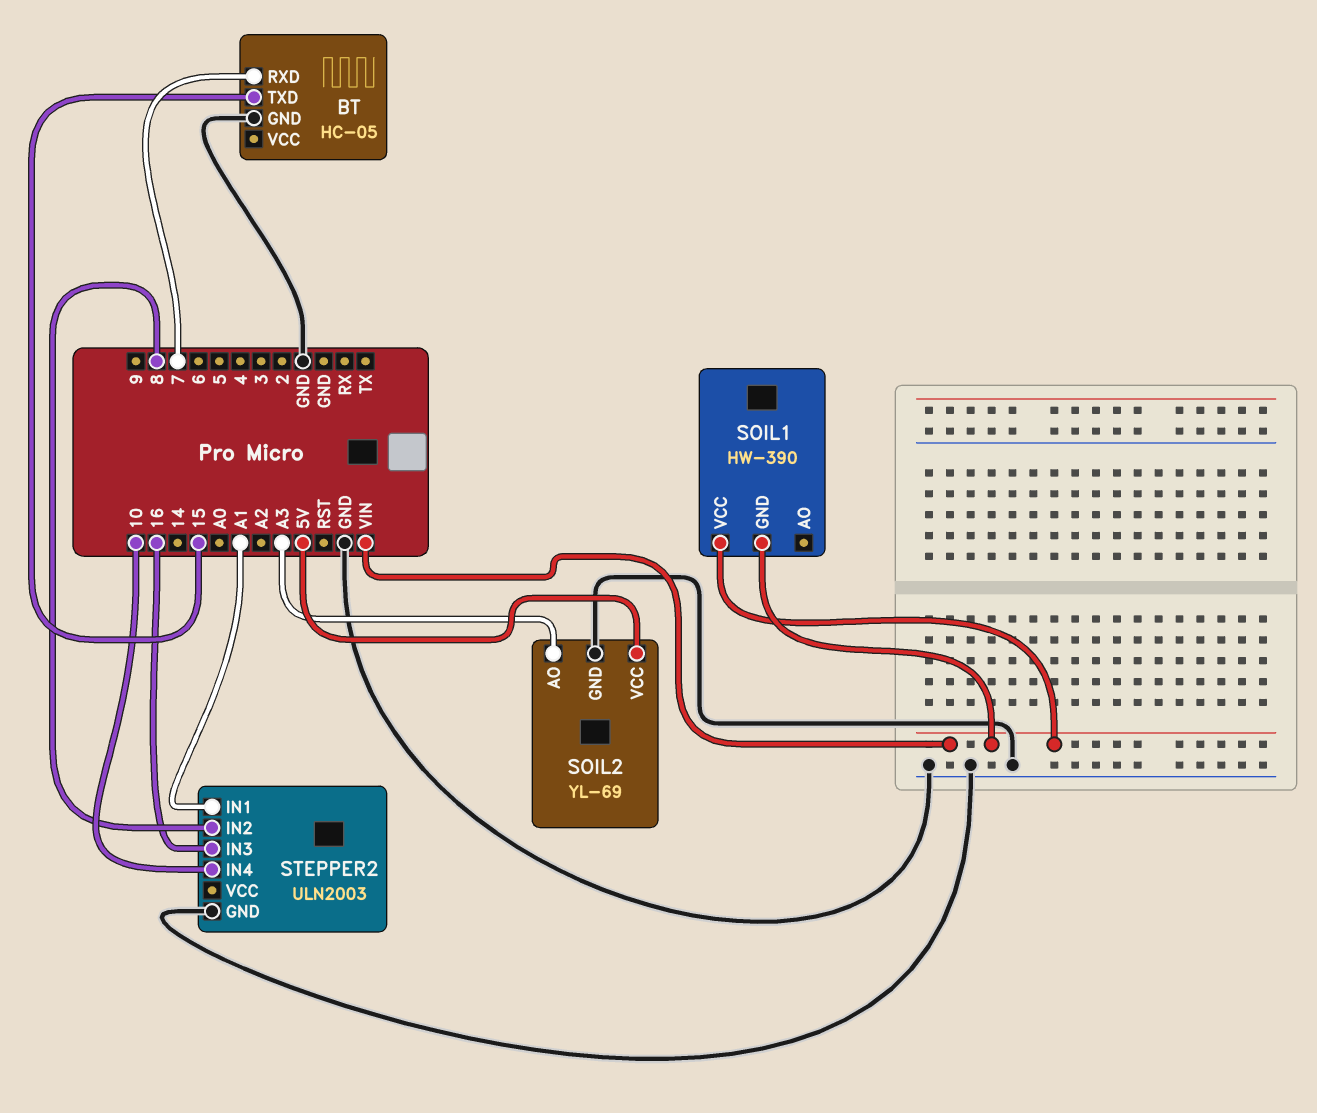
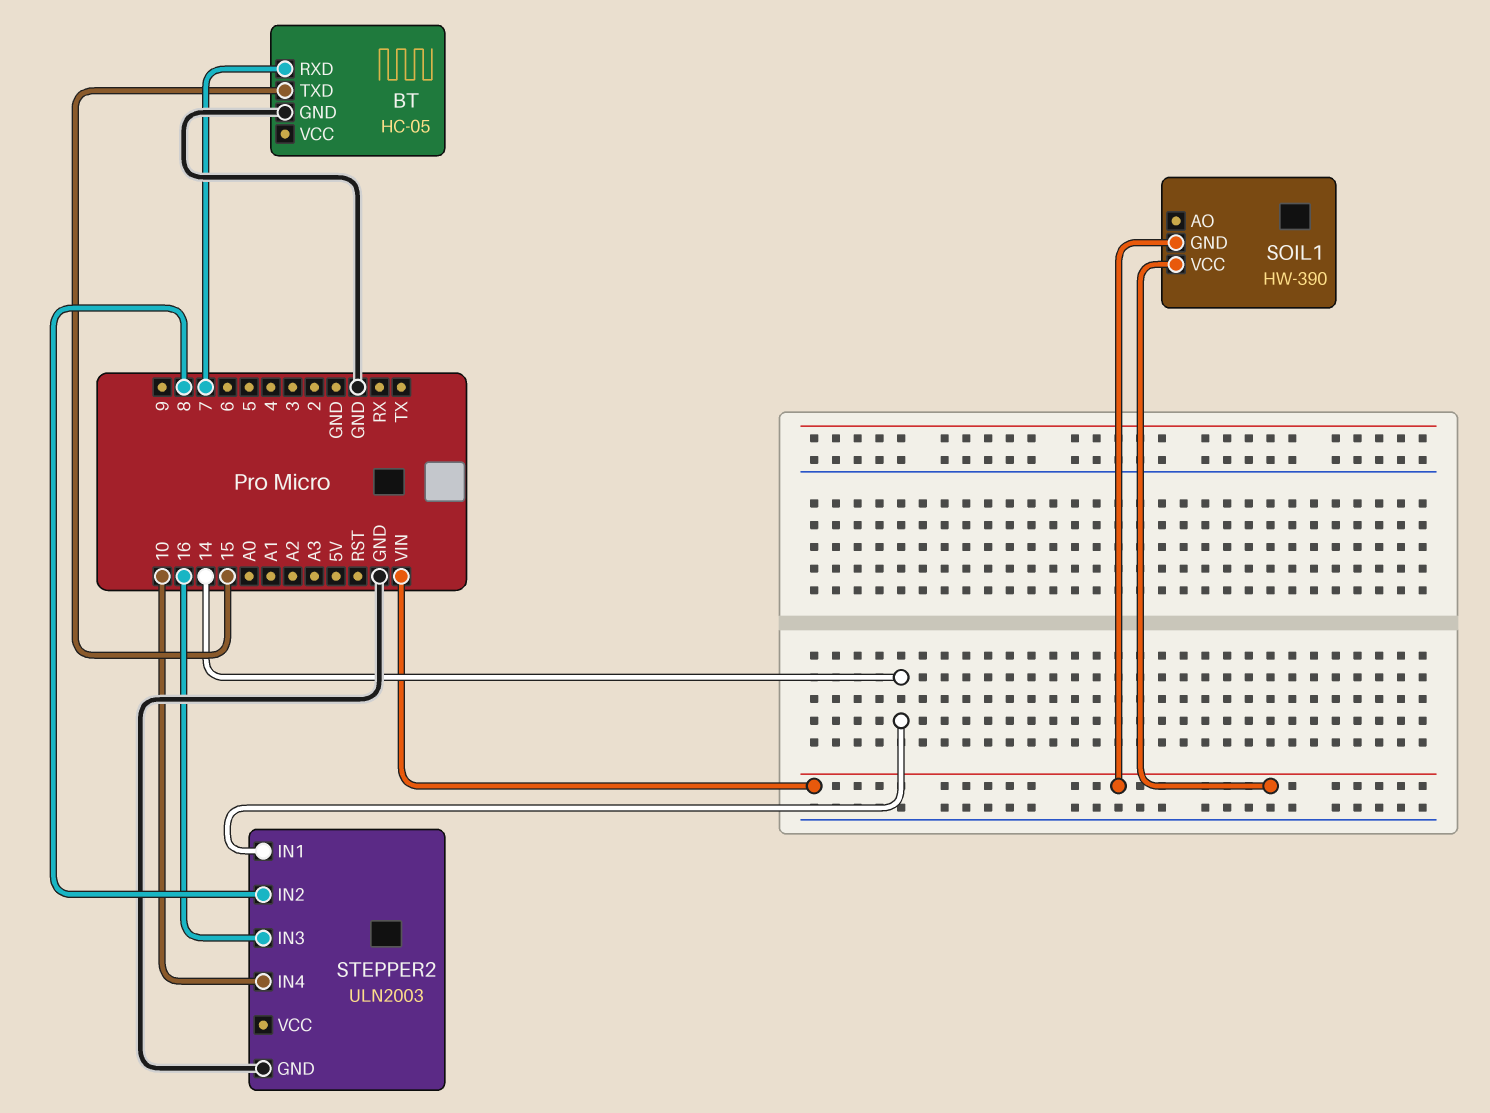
SOIL2: YL-69 -> none
SOIL2 pin AO: A3 -> none
SOIL2 pin GND: GND -> none
SOIL2 pin VCC: 5V -> none
STEPPER2 pin IN1: A1 -> 14

